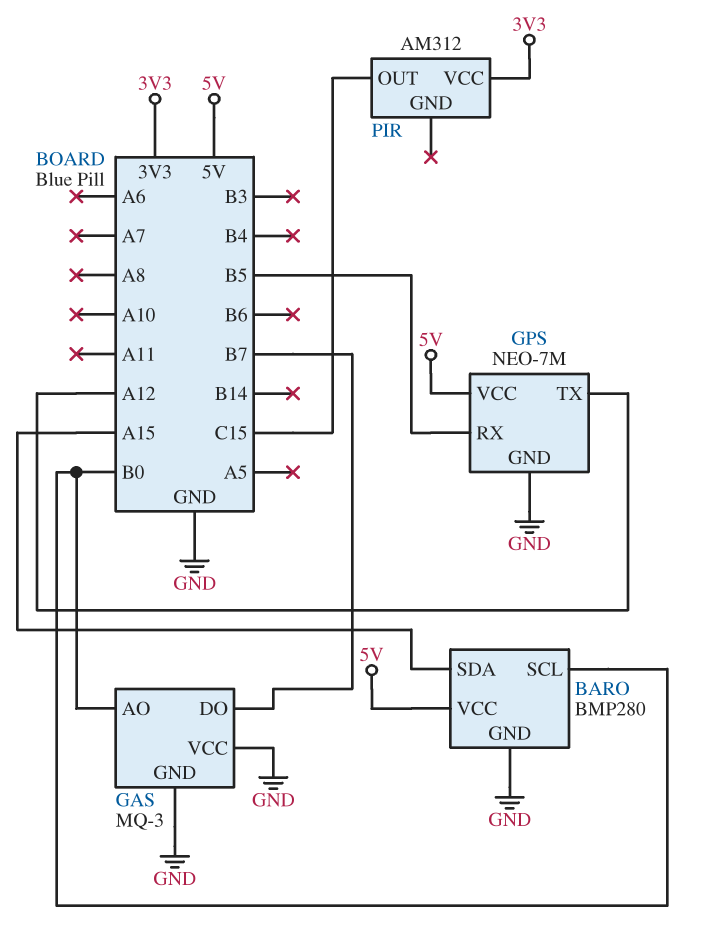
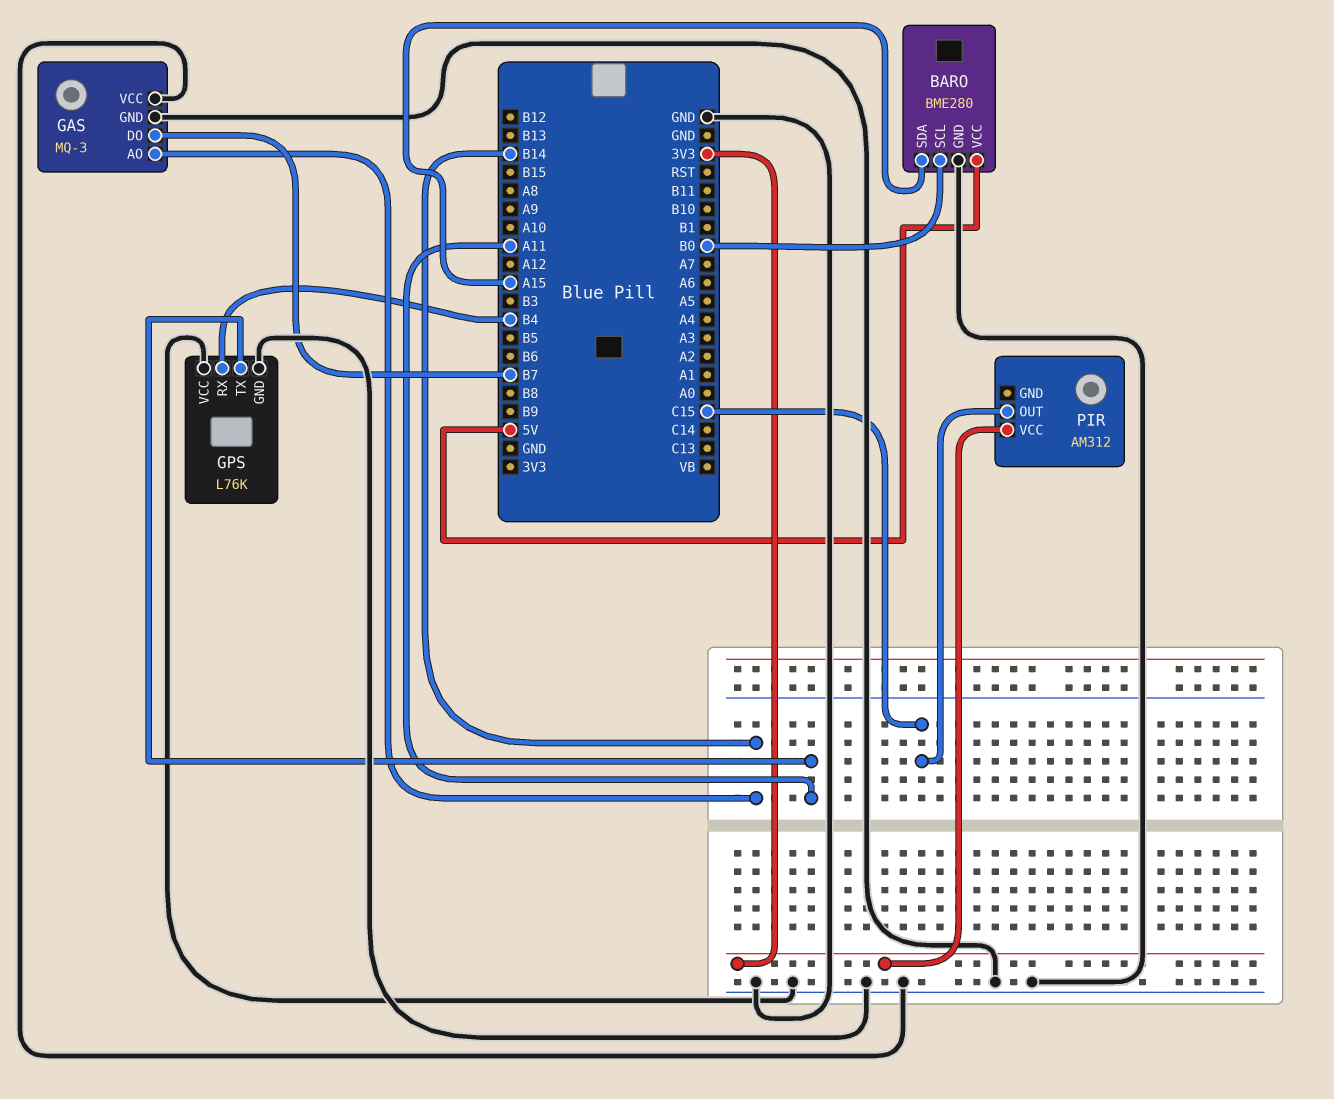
BARO: BMP280 -> BME280
GAS pin AO: B0 -> B14
GPS: NEO-7M -> L76K
GPS pin RX: B5 -> B4
GPS pin TX: A12 -> A11
GPS pin VCC: 5V -> GND

